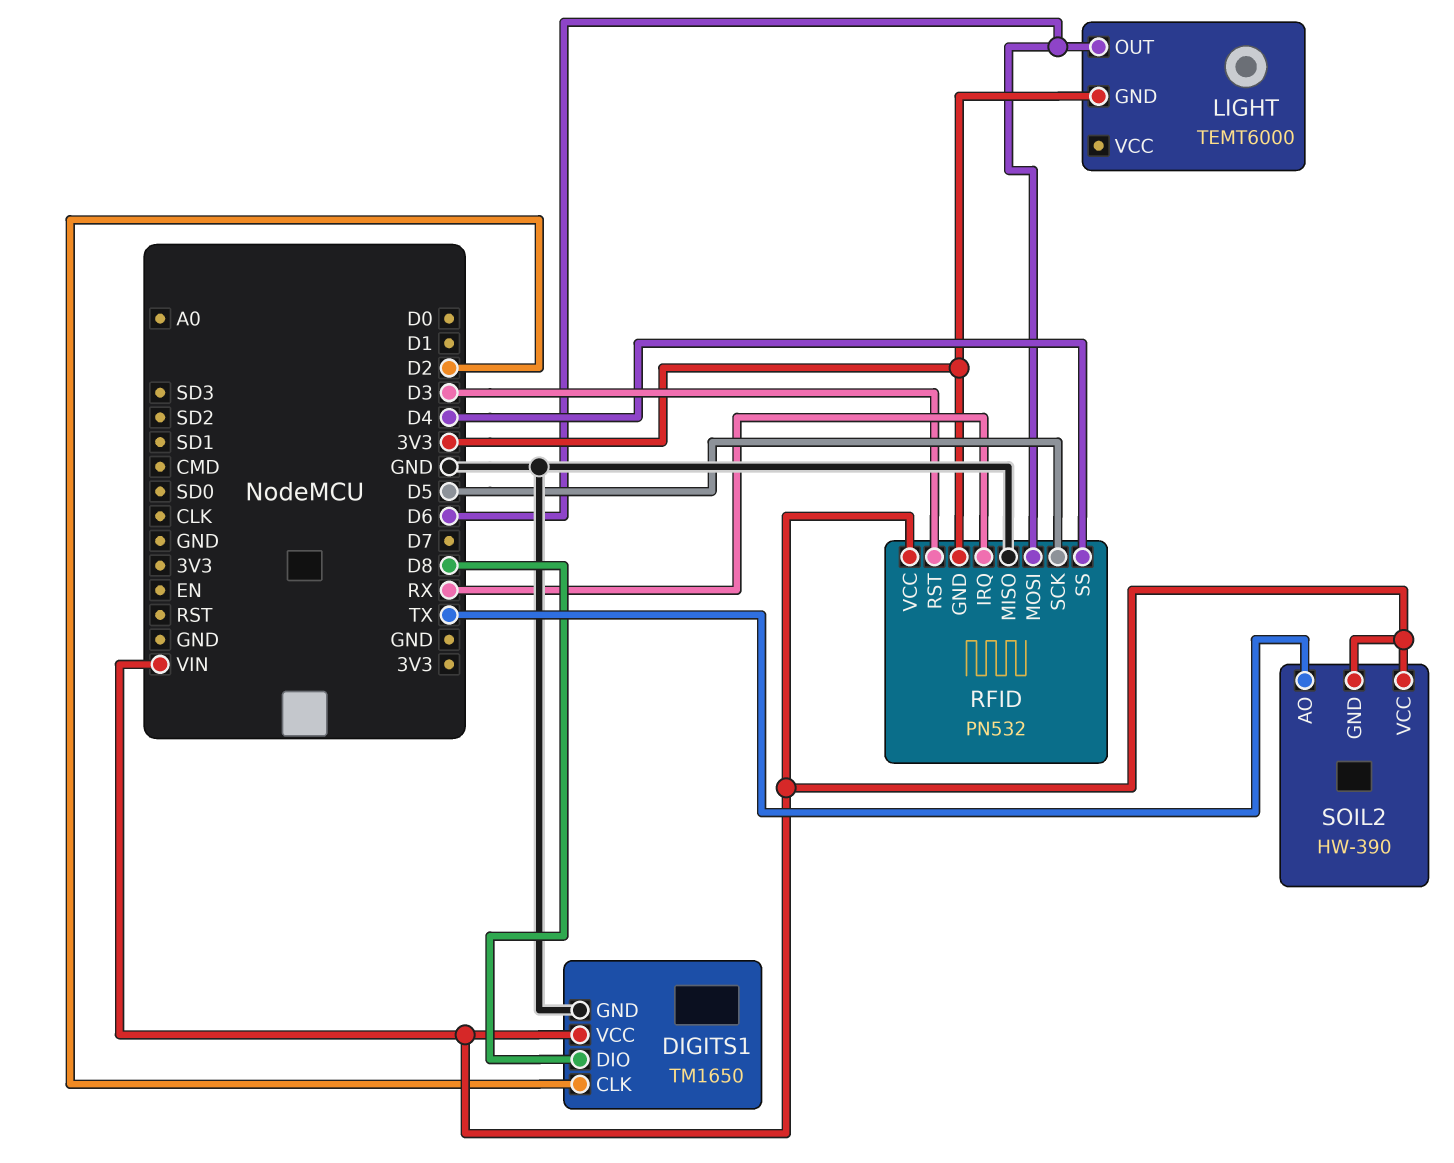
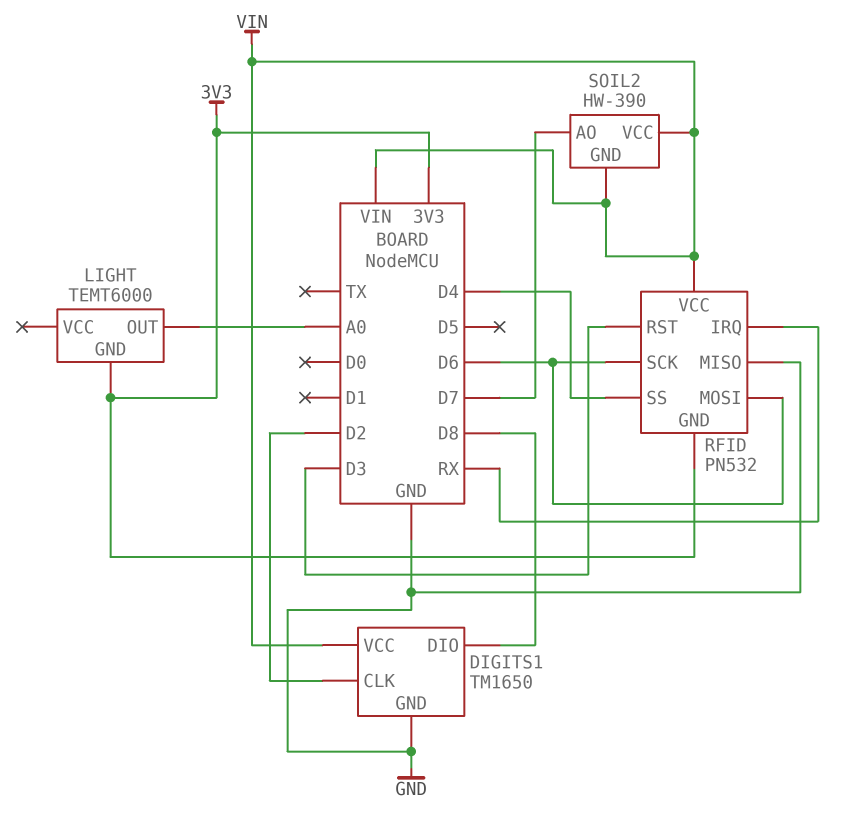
LIGHT pin OUT: D6 -> A0
RFID pin SCK: D5 -> D6
SOIL2 pin AO: TX -> D7

